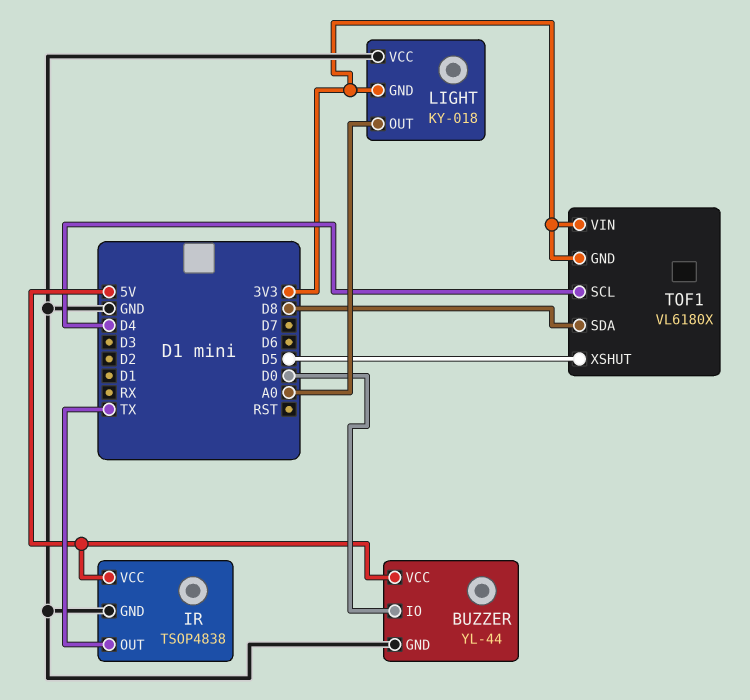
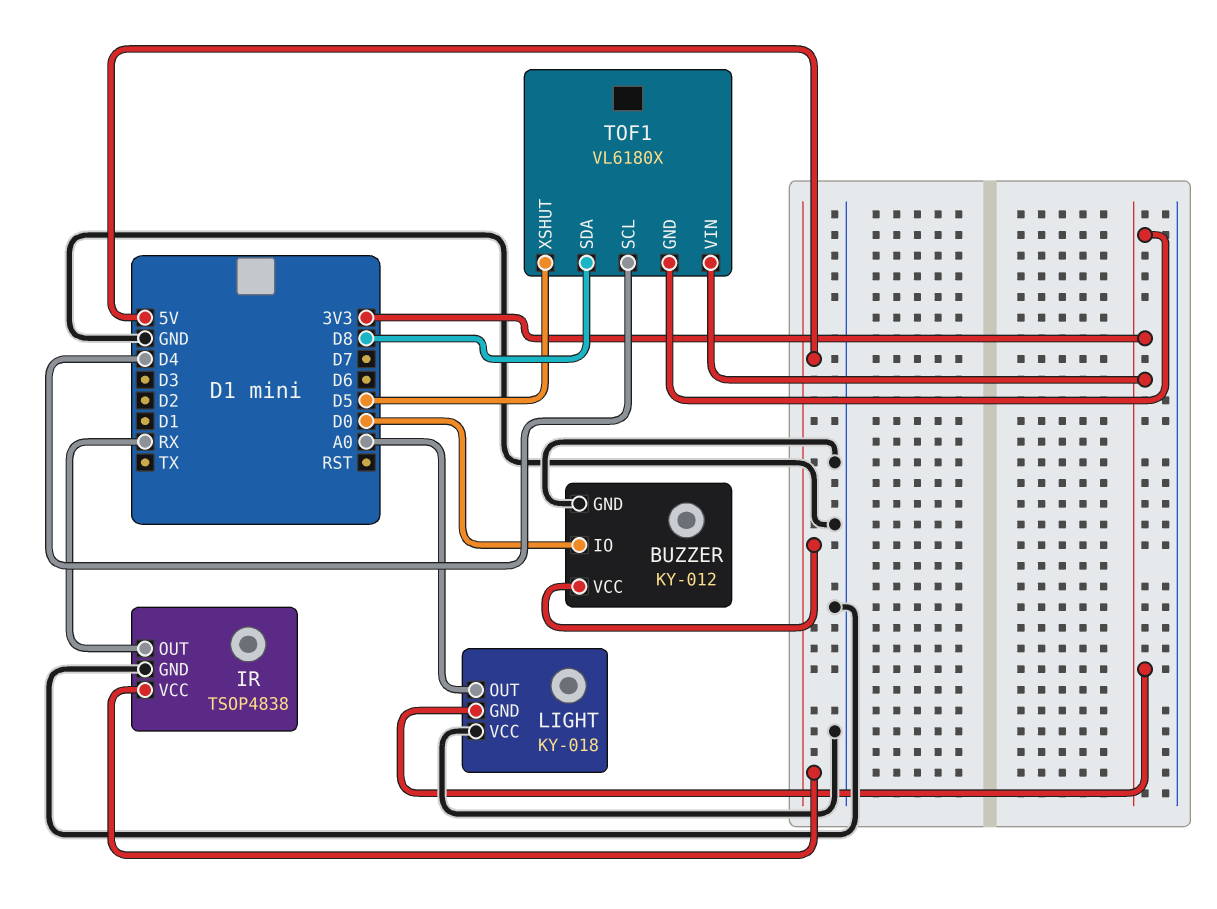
BUZZER: YL-44 -> KY-012
IR pin OUT: TX -> RX

